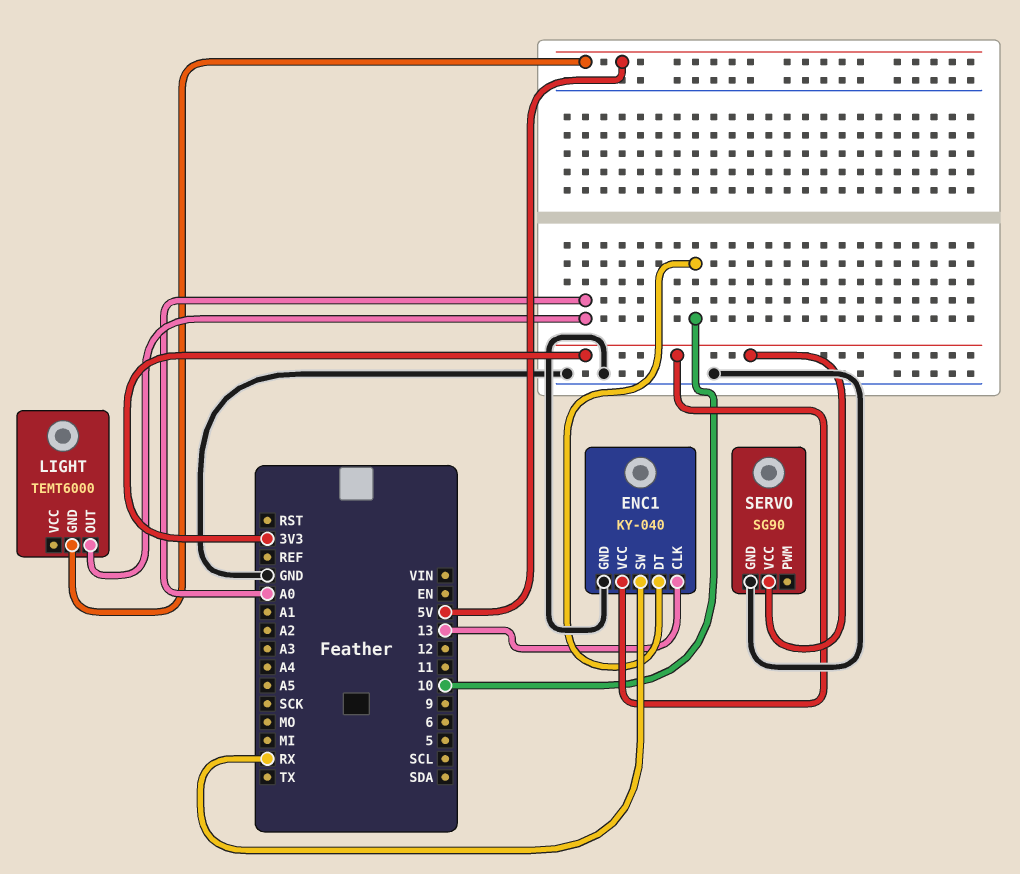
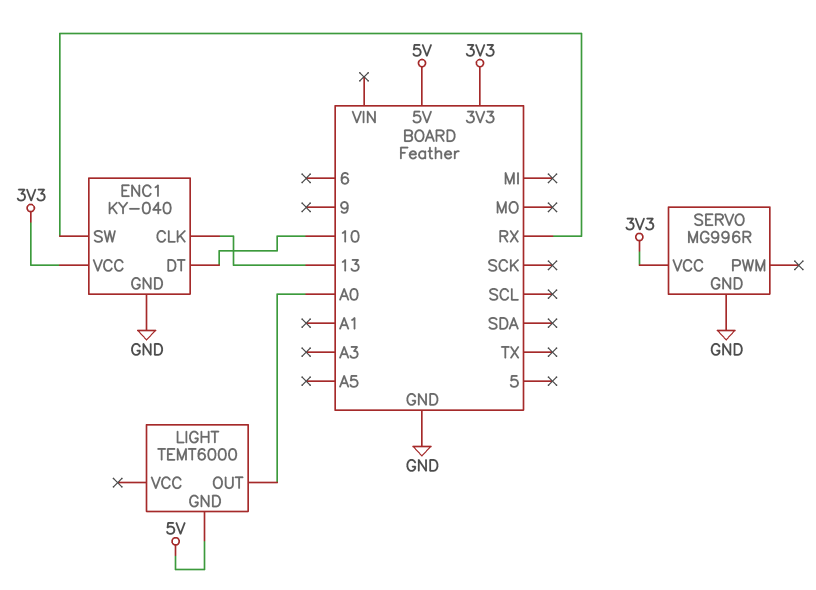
SERVO: SG90 -> MG996R

